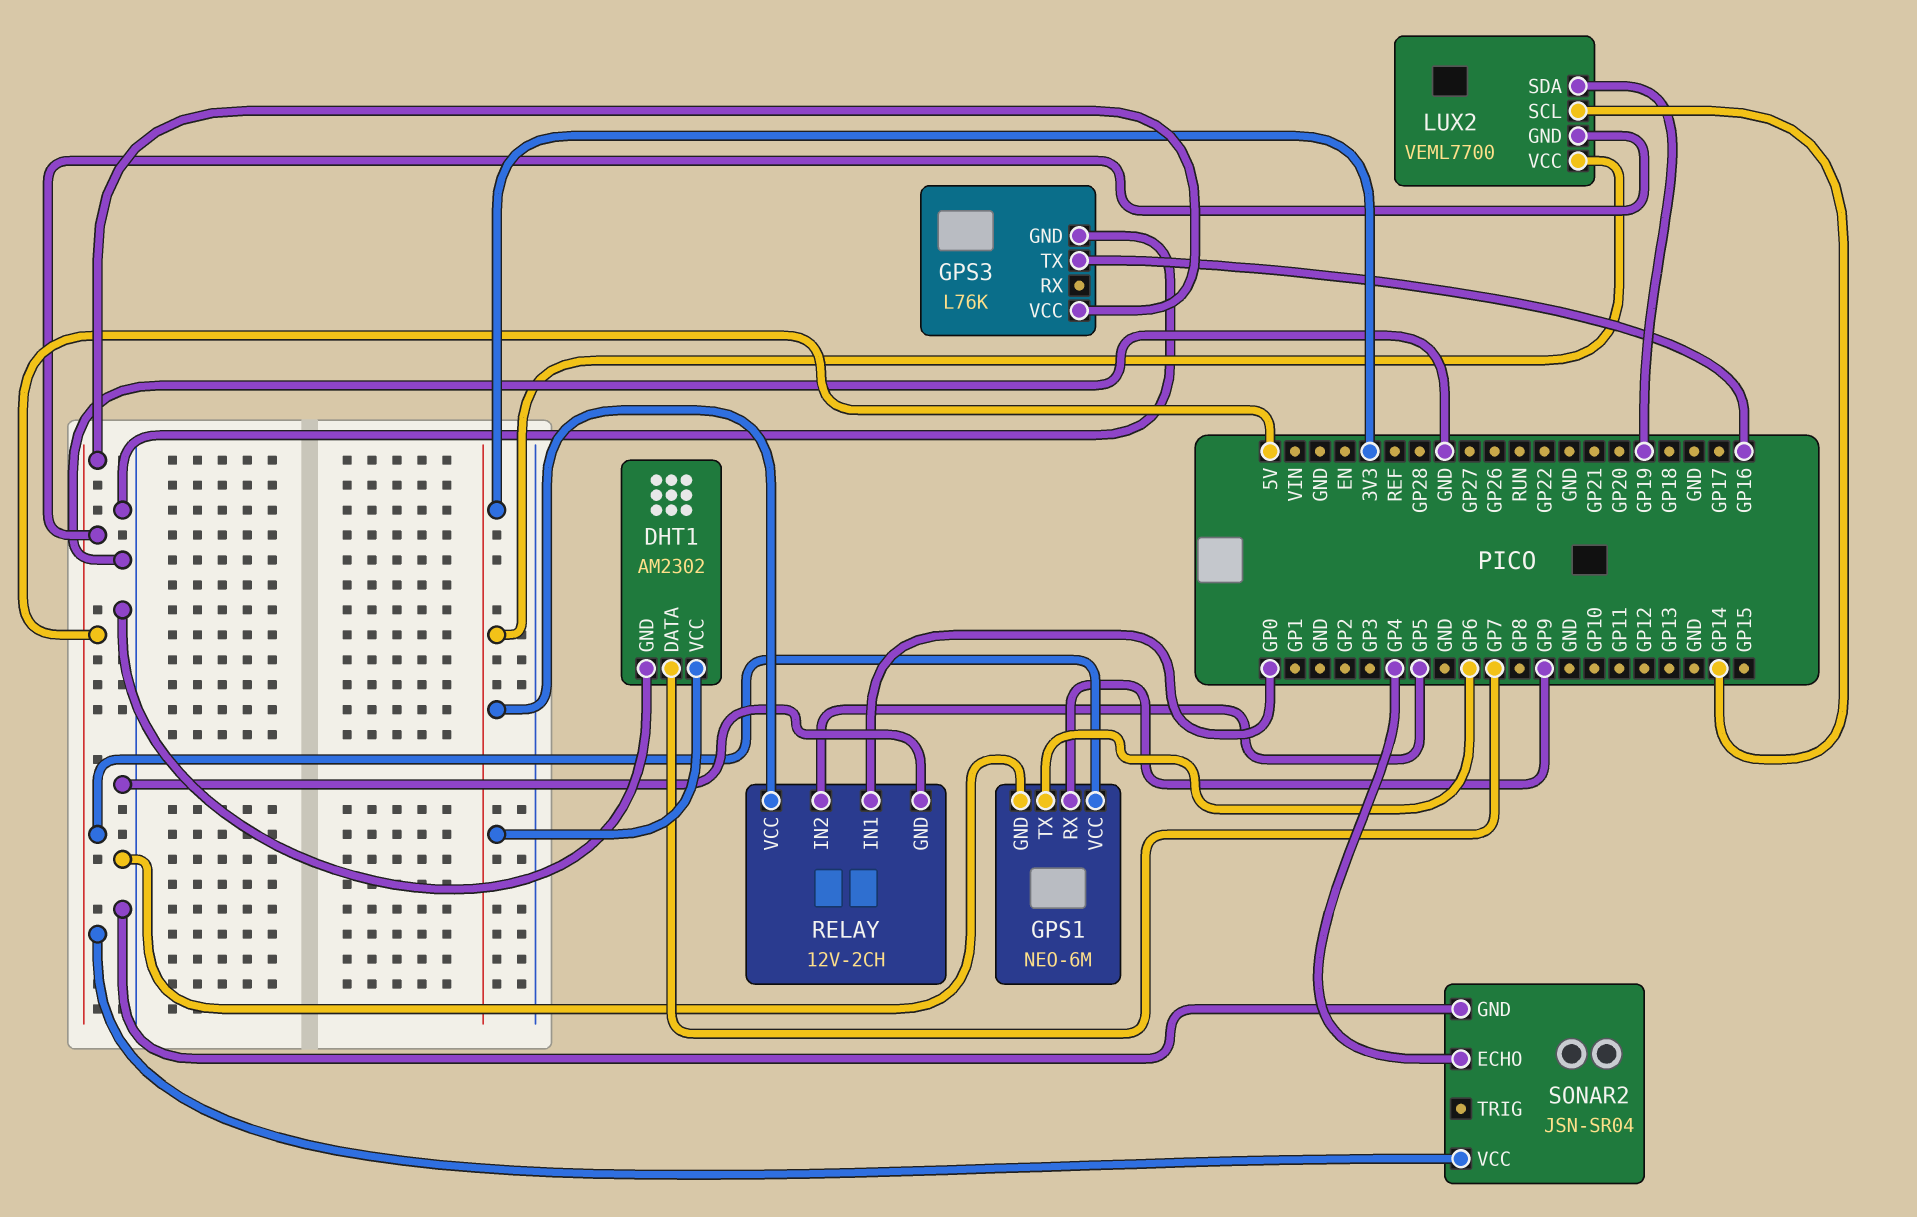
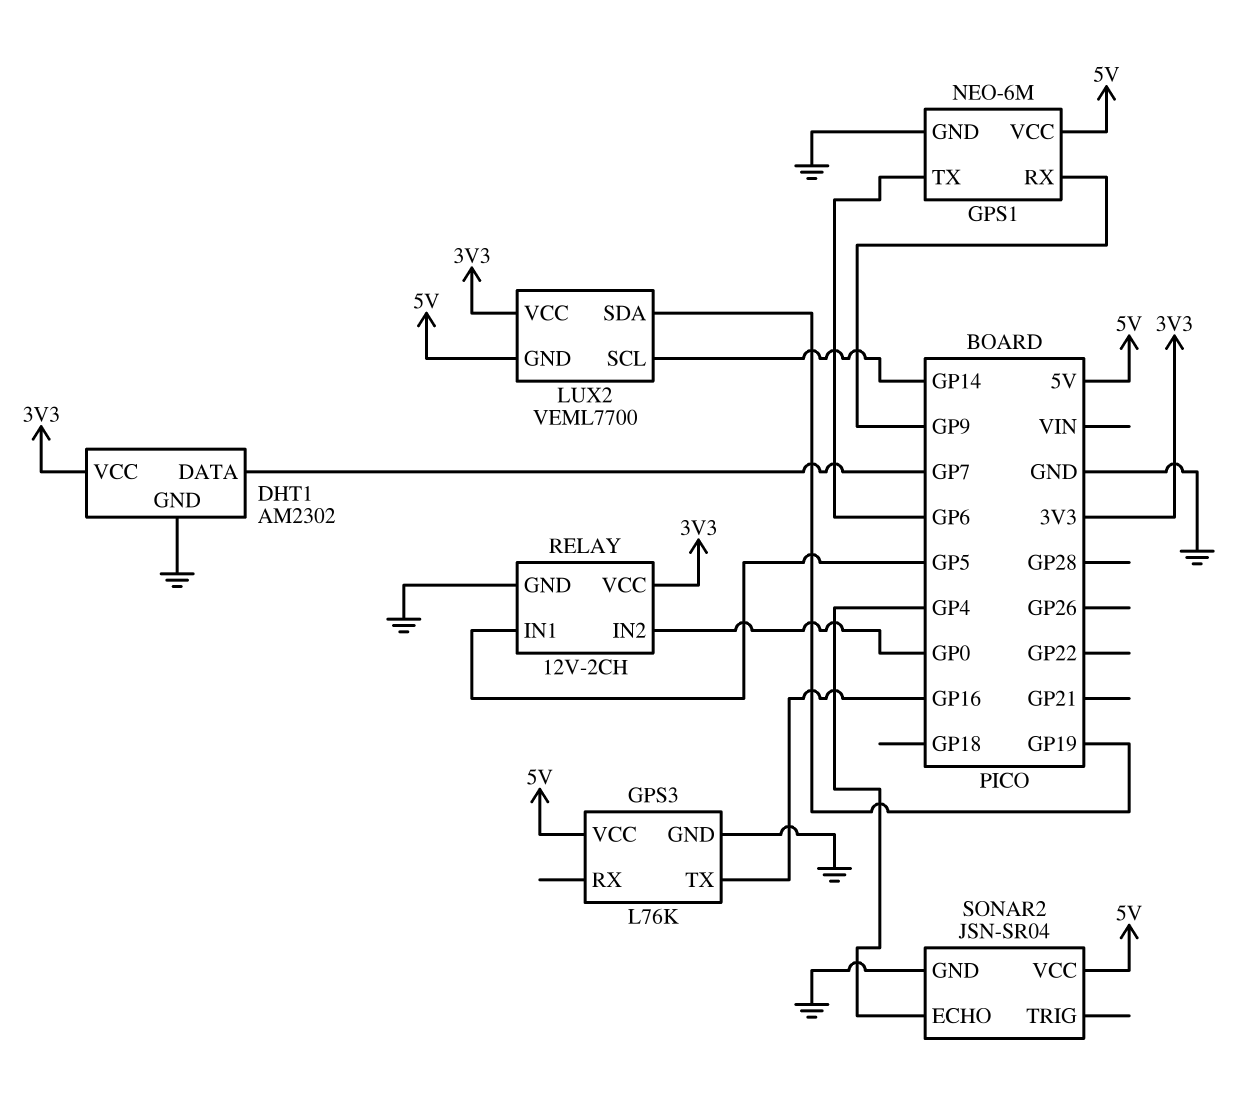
RELAY pin IN1: GP0 -> GP5
RELAY pin IN2: GP5 -> GP0

